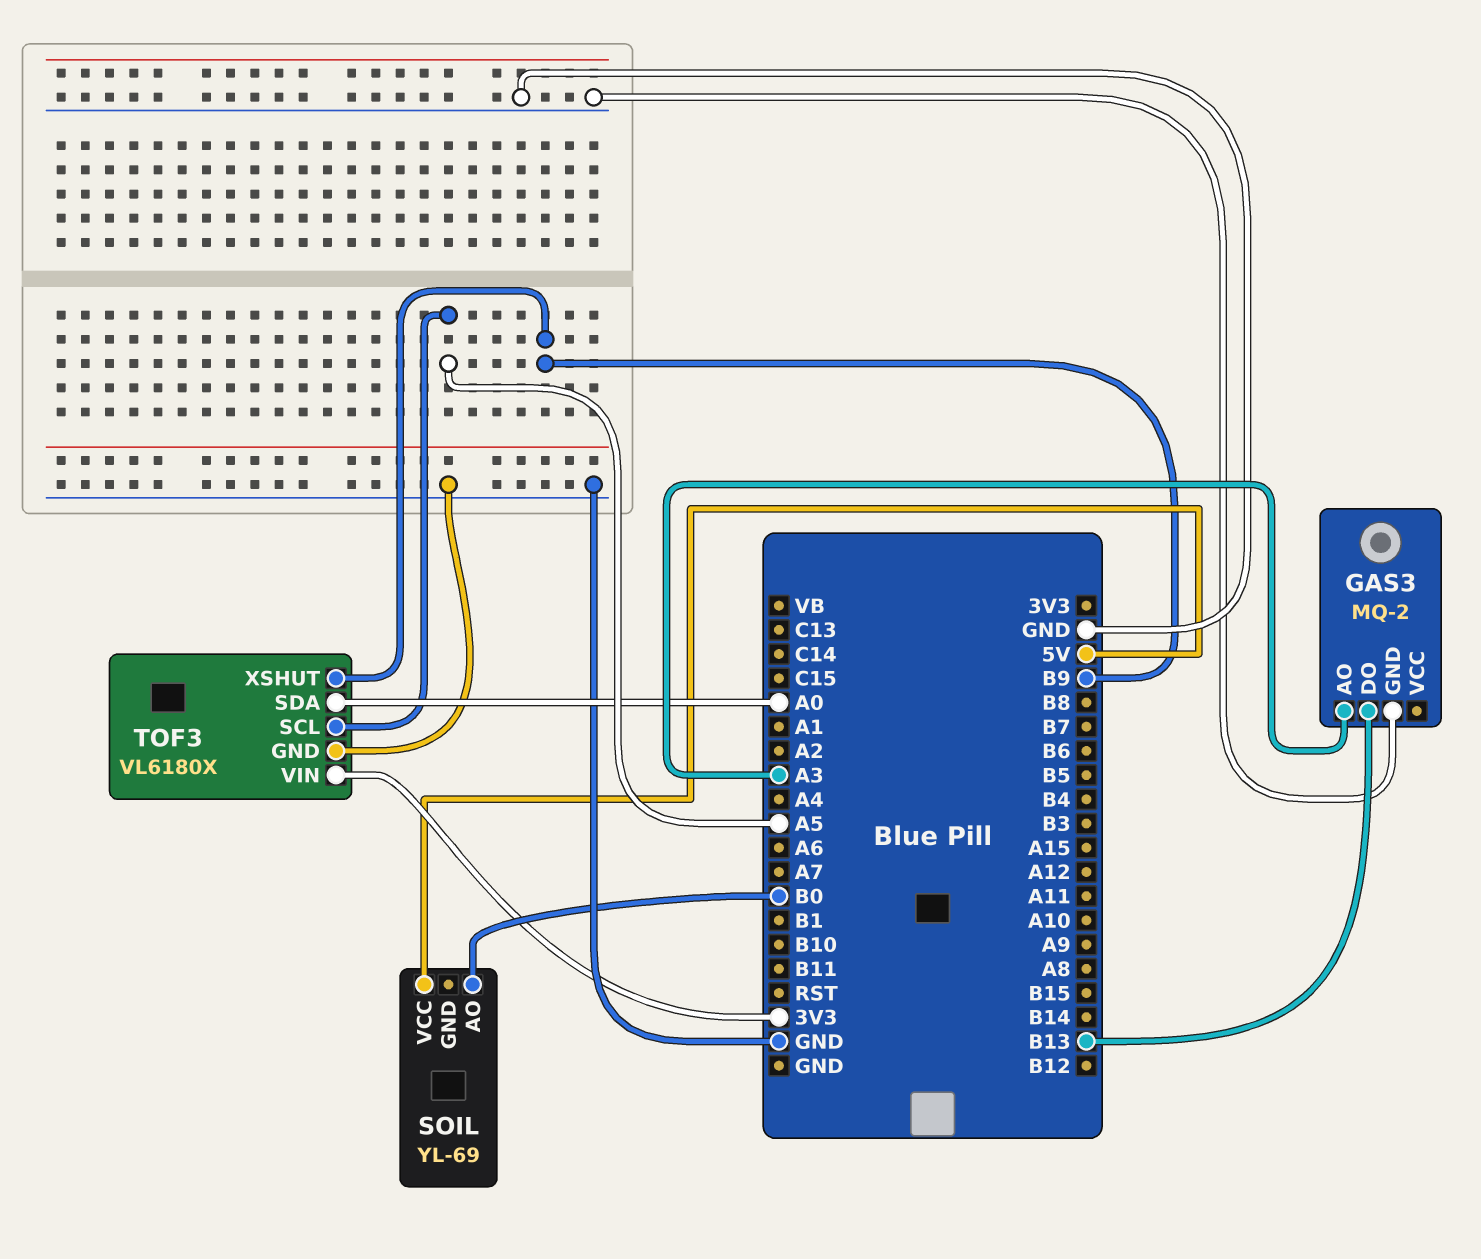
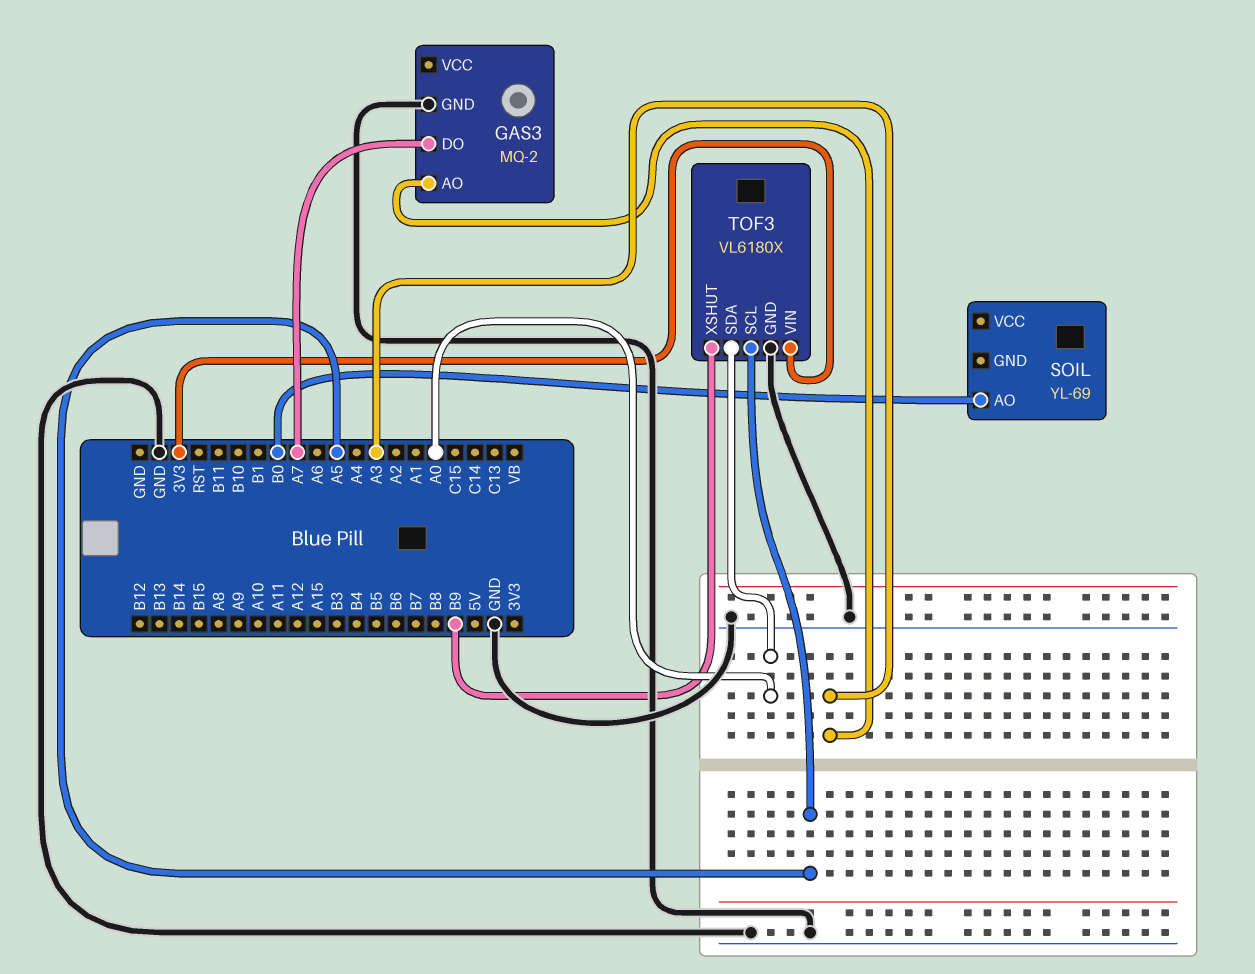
GAS3 pin DO: B13 -> A7
SOIL pin VCC: 5V -> none

